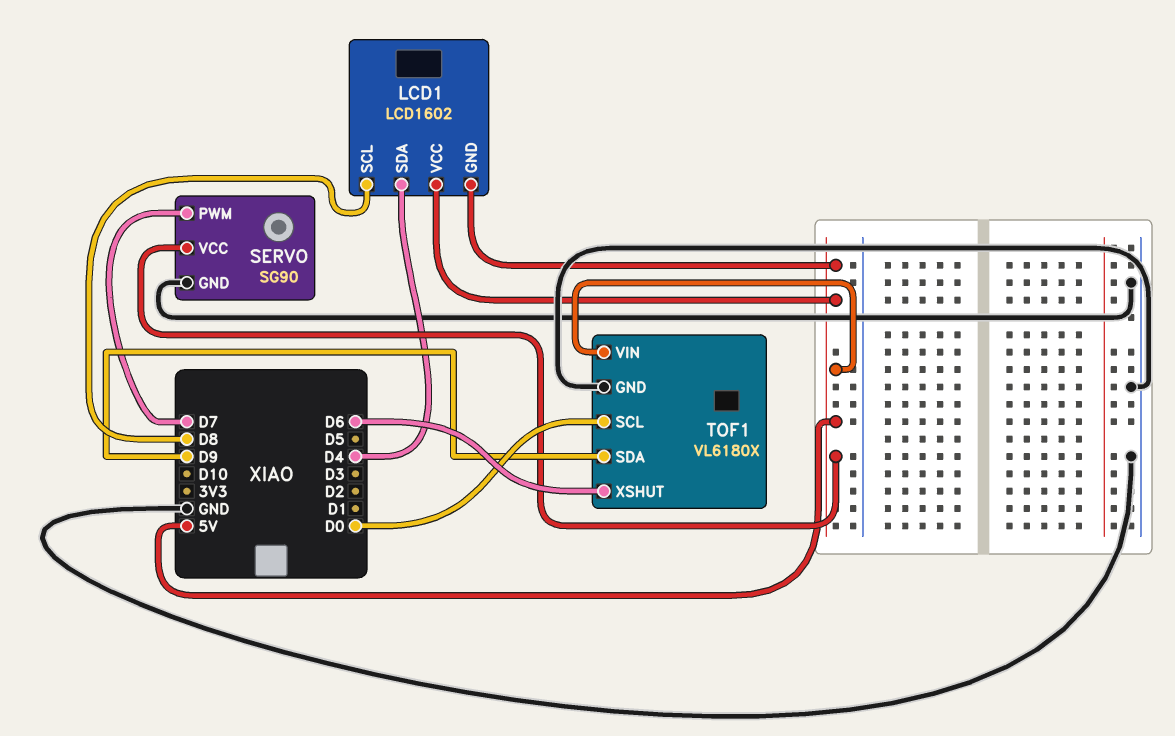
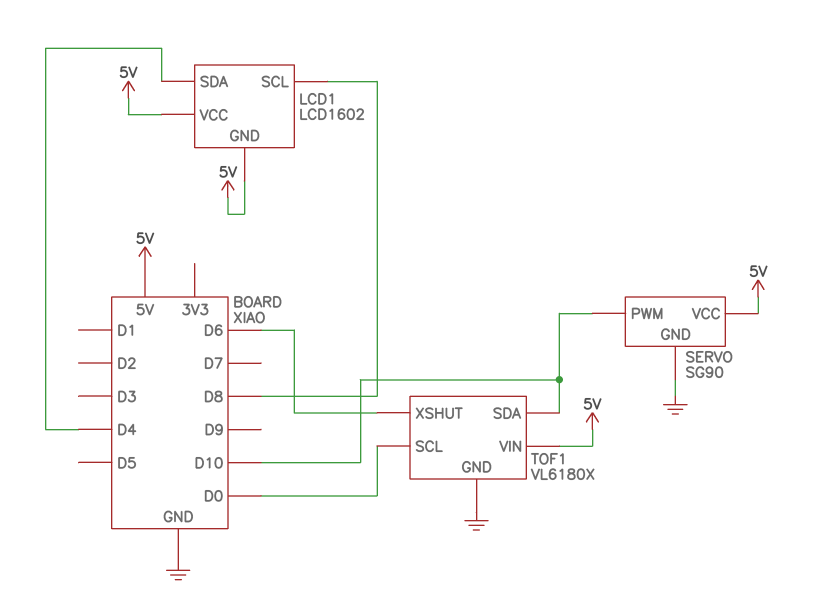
SERVO pin PWM: D7 -> D10
TOF1 pin SDA: D9 -> D10

